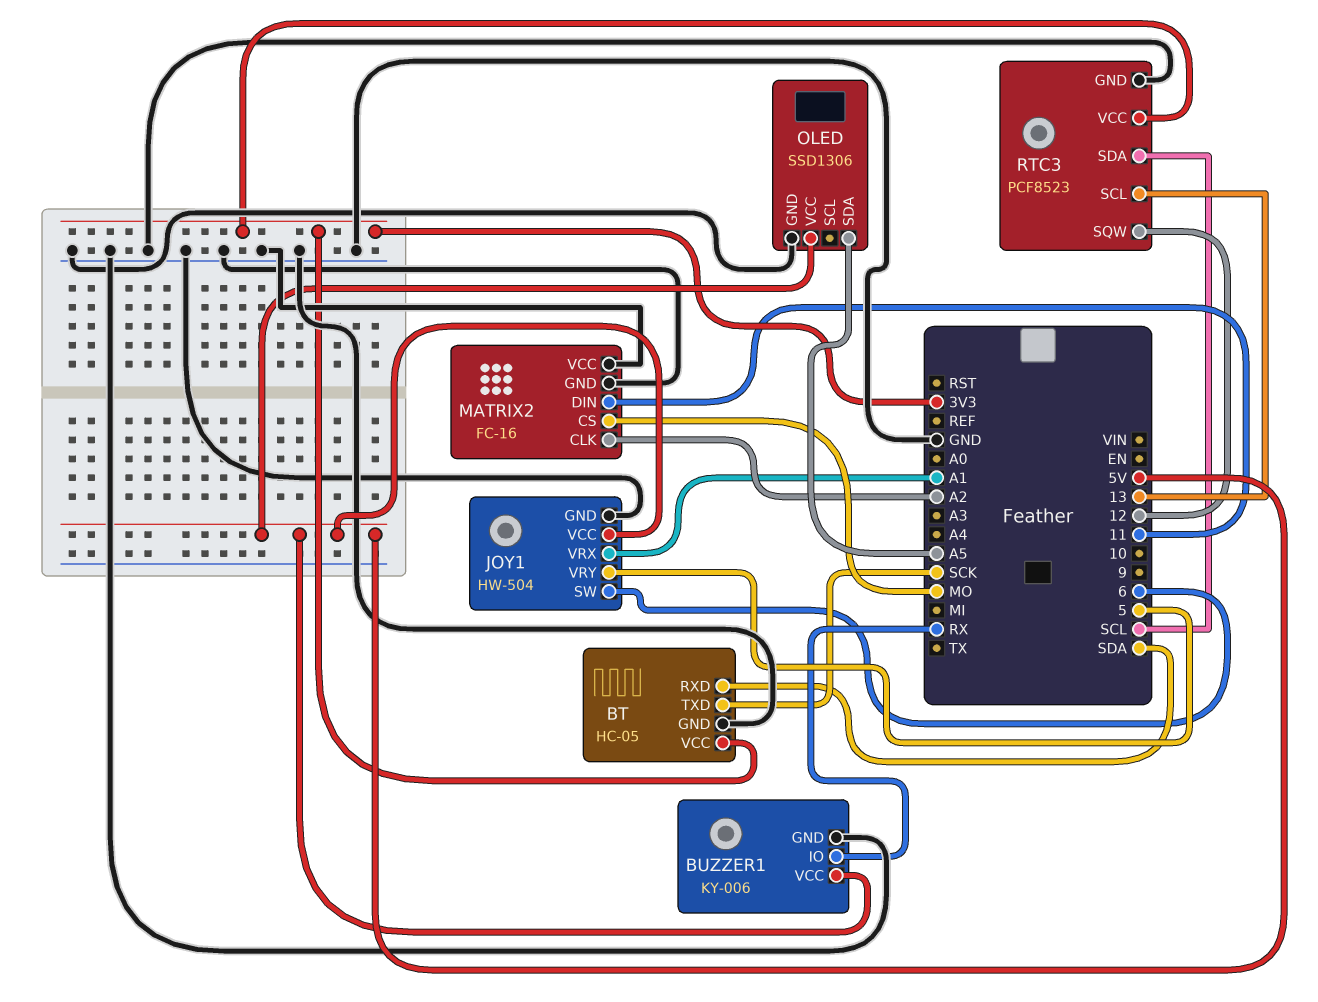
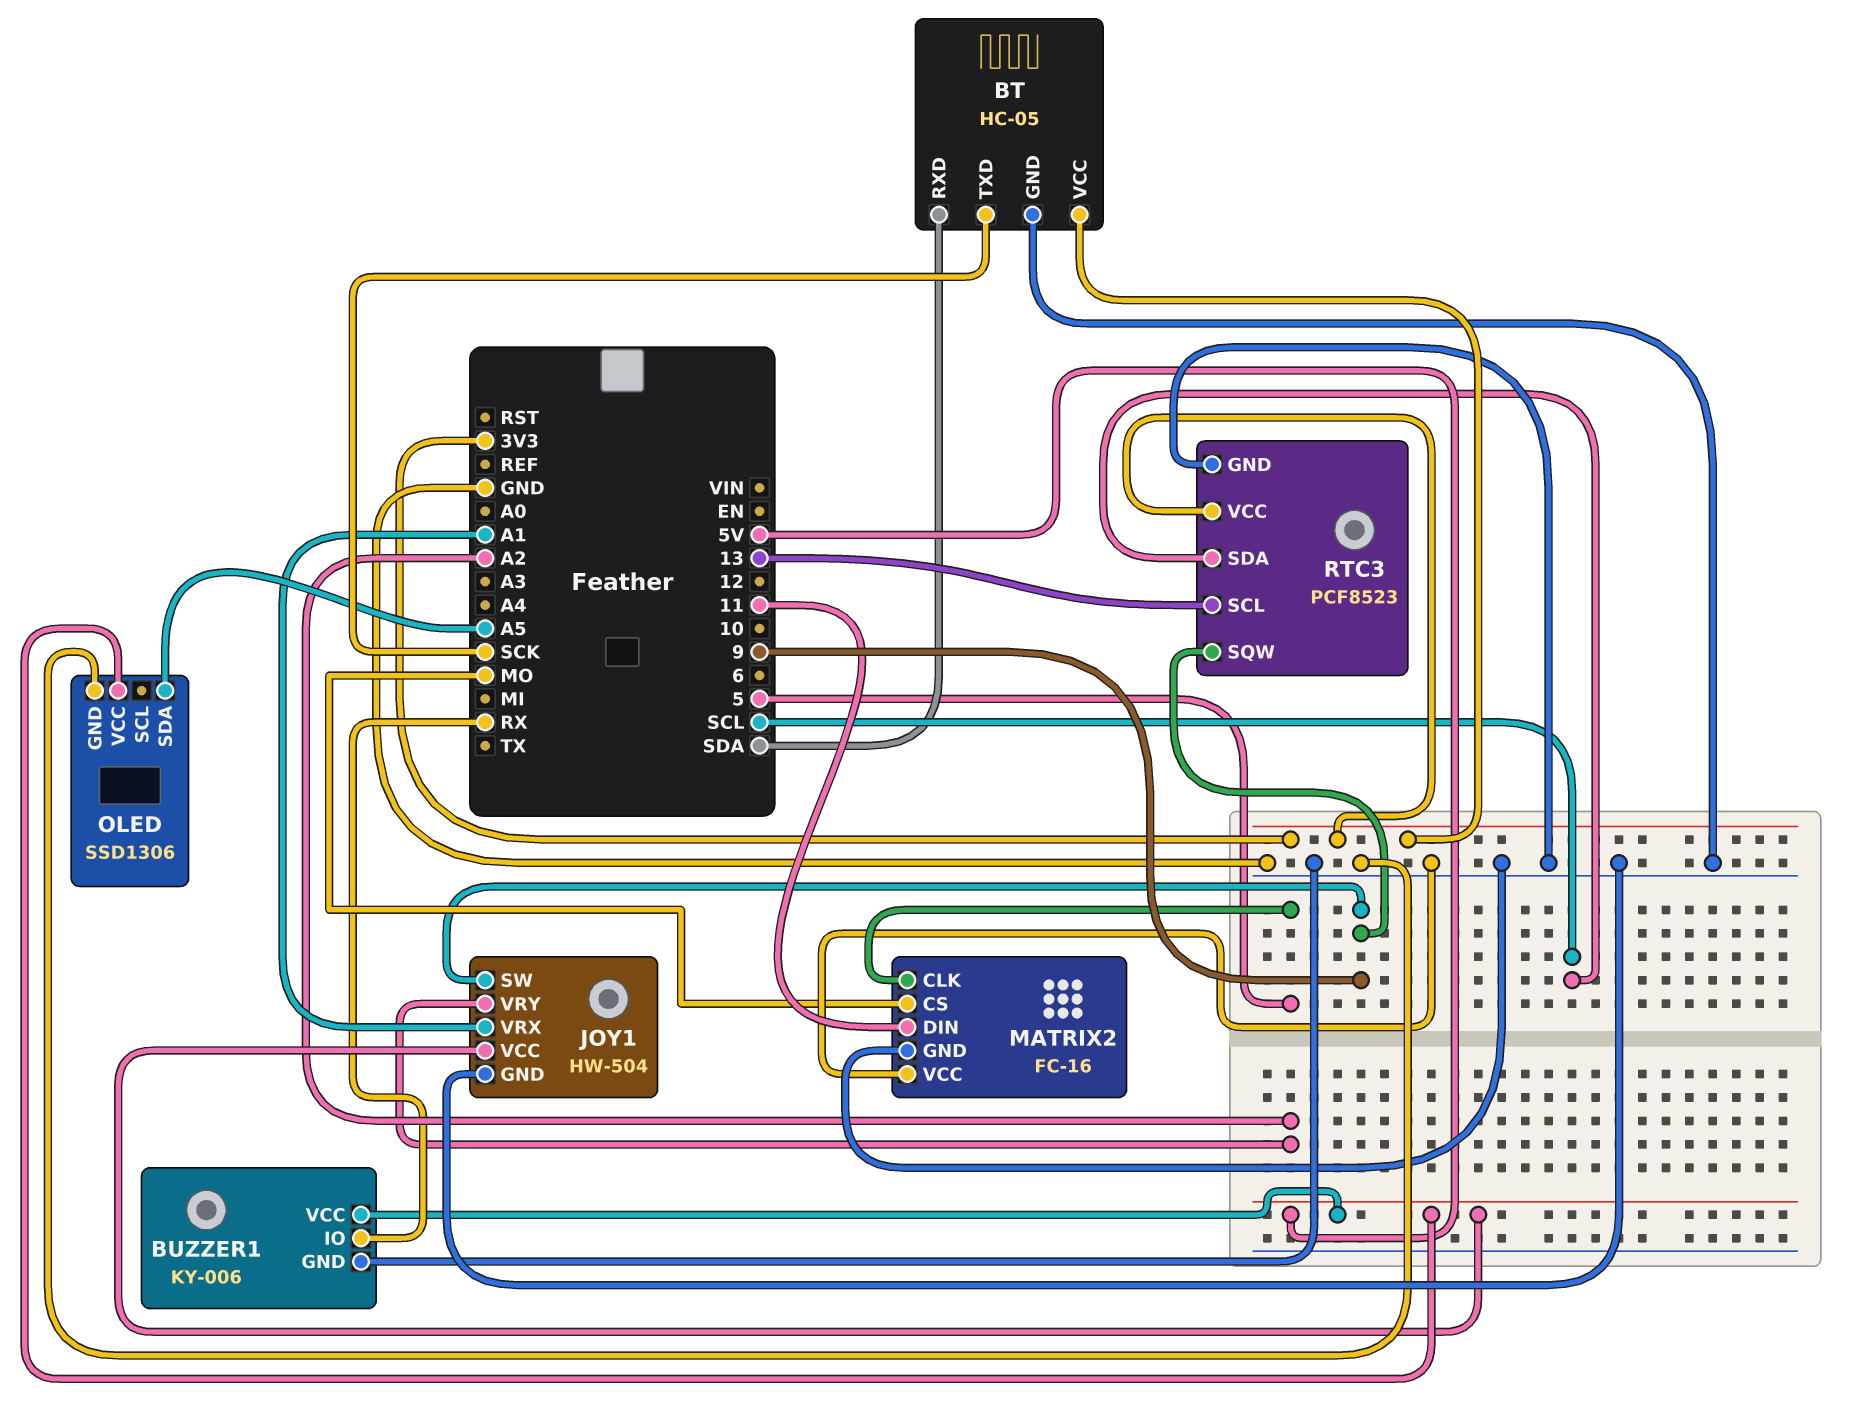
JOY1 pin SW: 6 -> 9
JOY1 pin VRY: 5 -> A2
MATRIX2 pin CLK: A2 -> 5
RTC3 pin SQW: 12 -> 9

